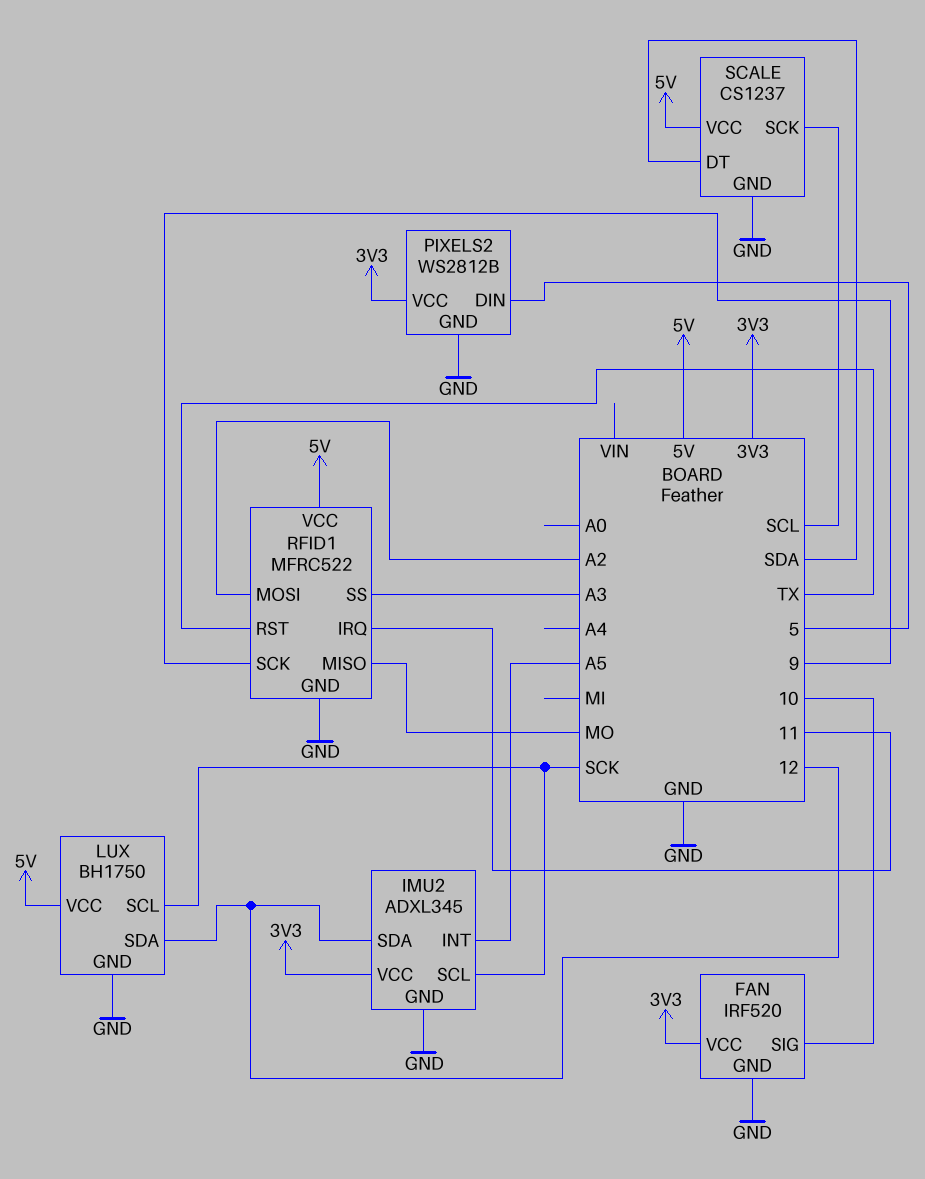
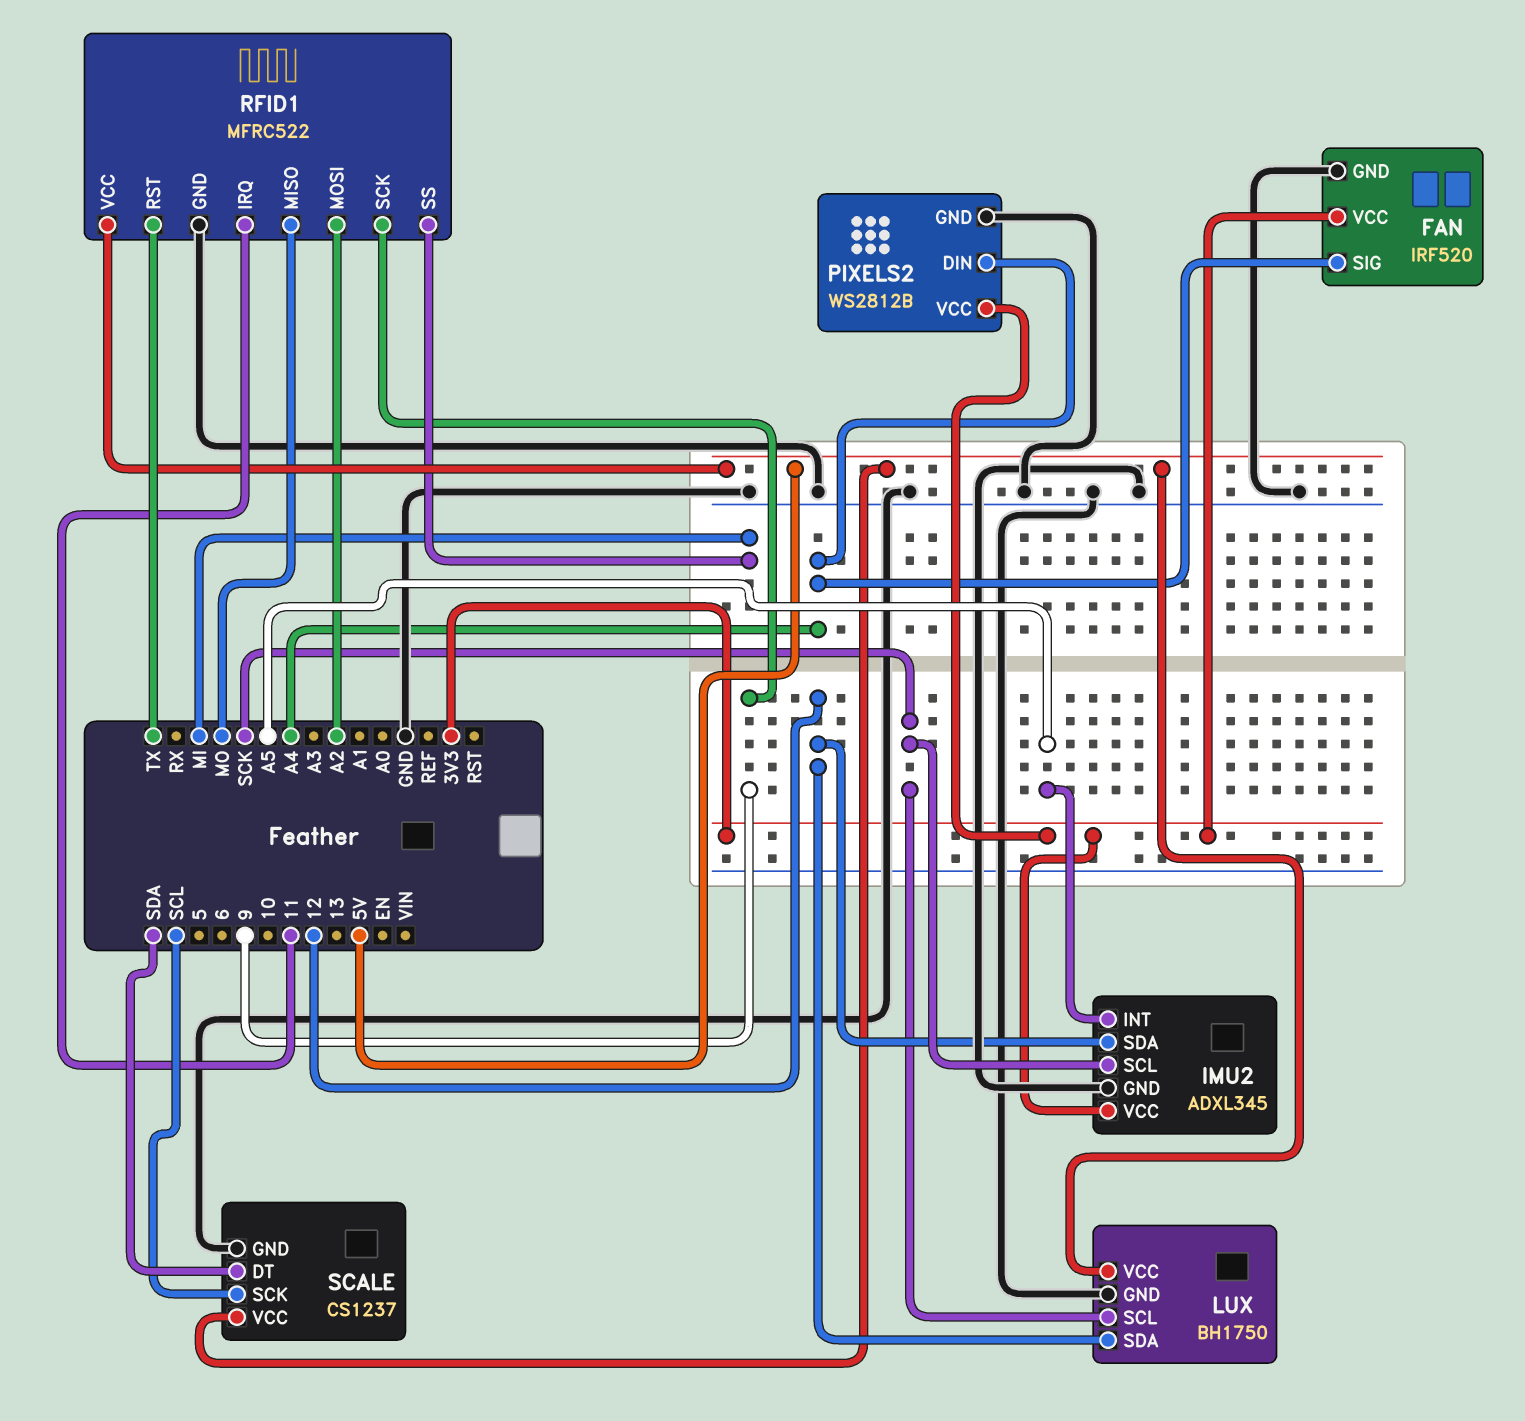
FAN pin SIG: 10 -> A4
PIXELS2 pin DIN: 5 -> A4
RFID1 pin SS: A3 -> MI

